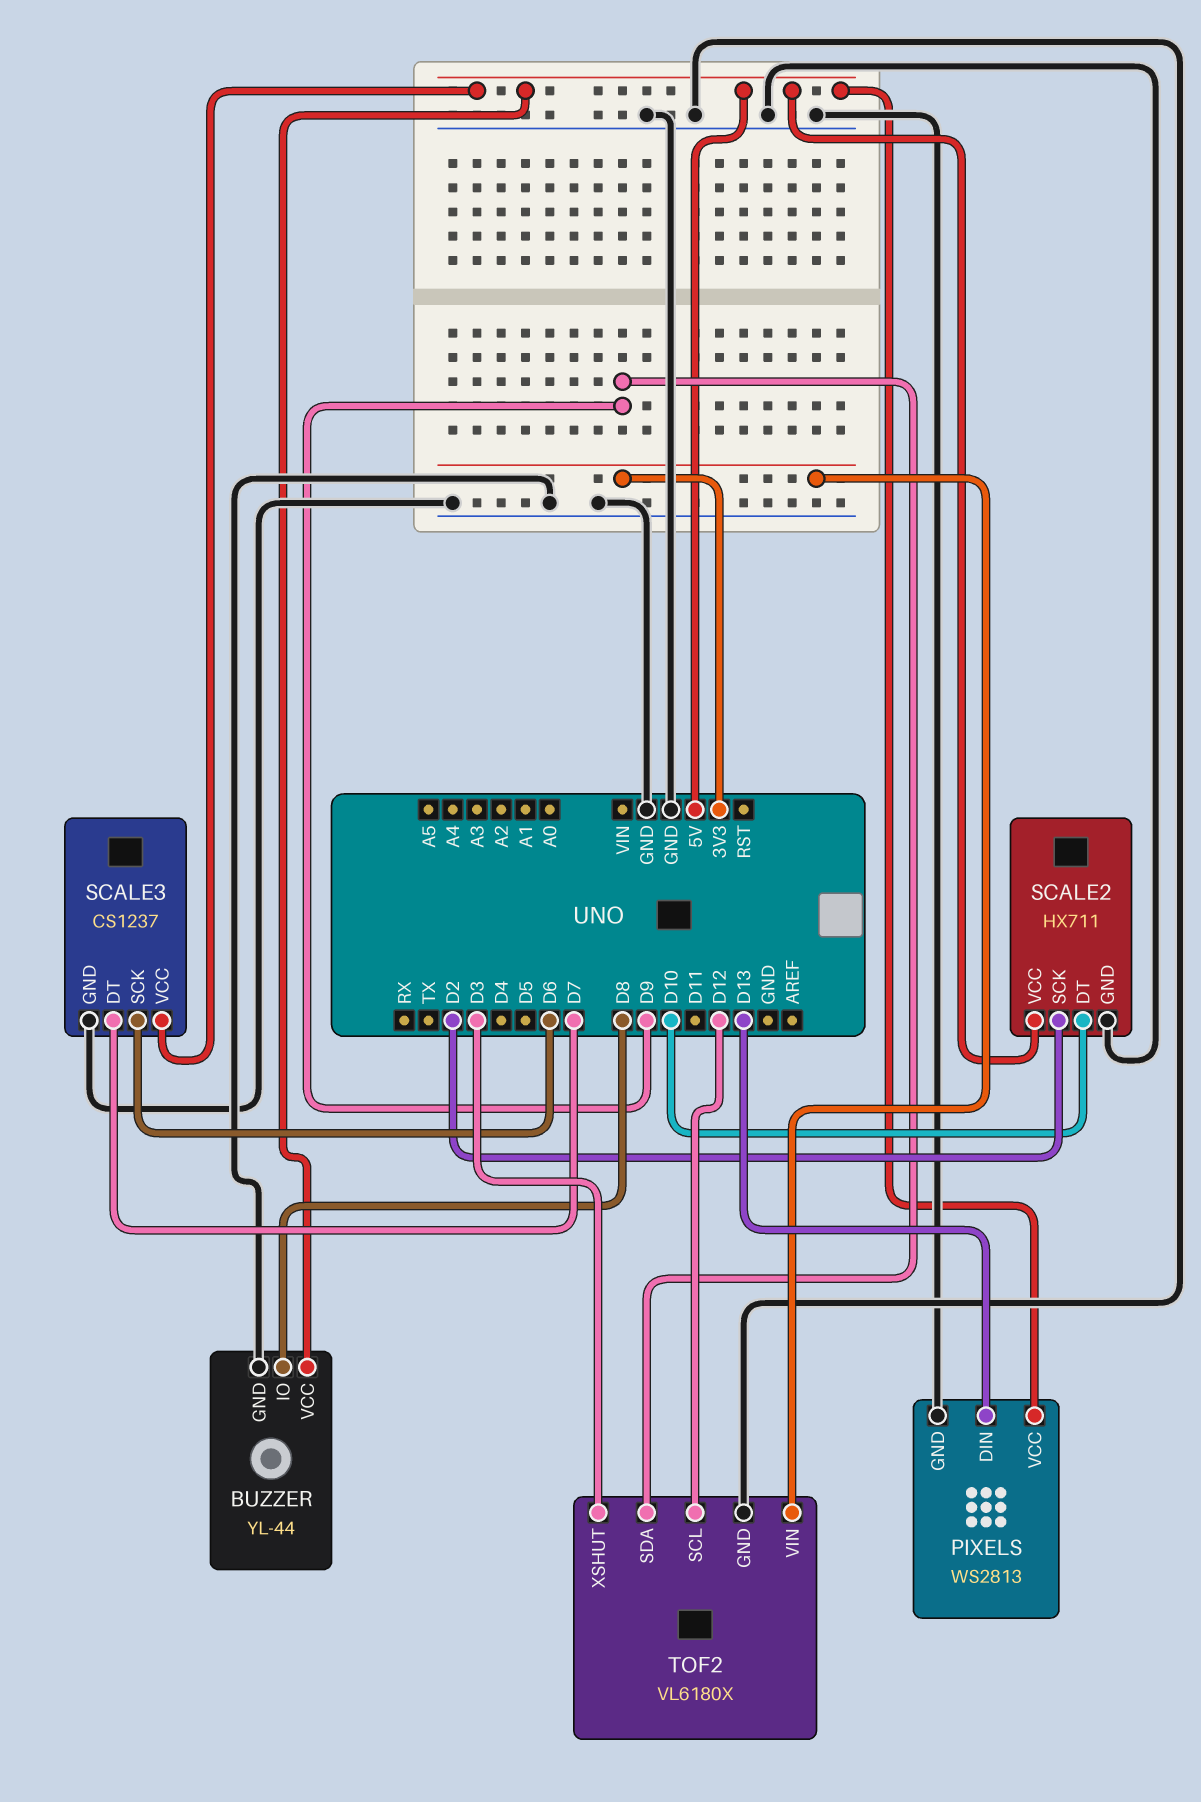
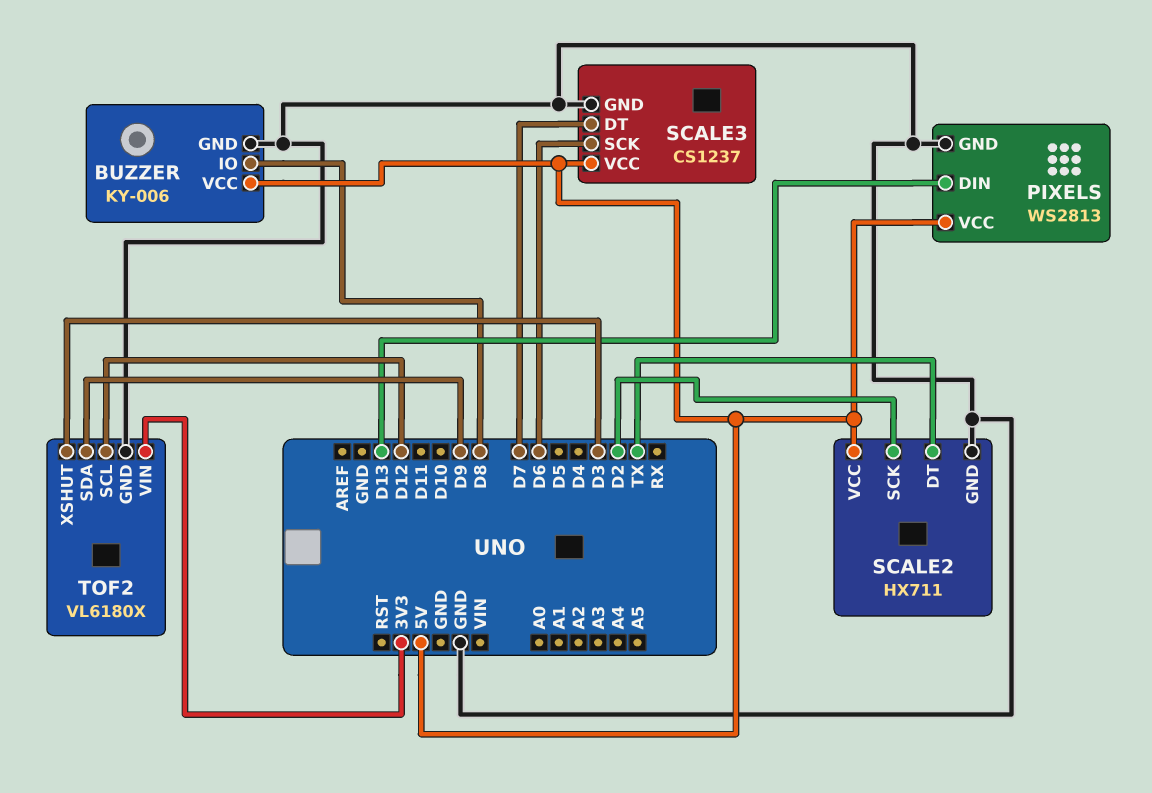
BUZZER: YL-44 -> KY-006
SCALE2 pin DT: D10 -> TX

